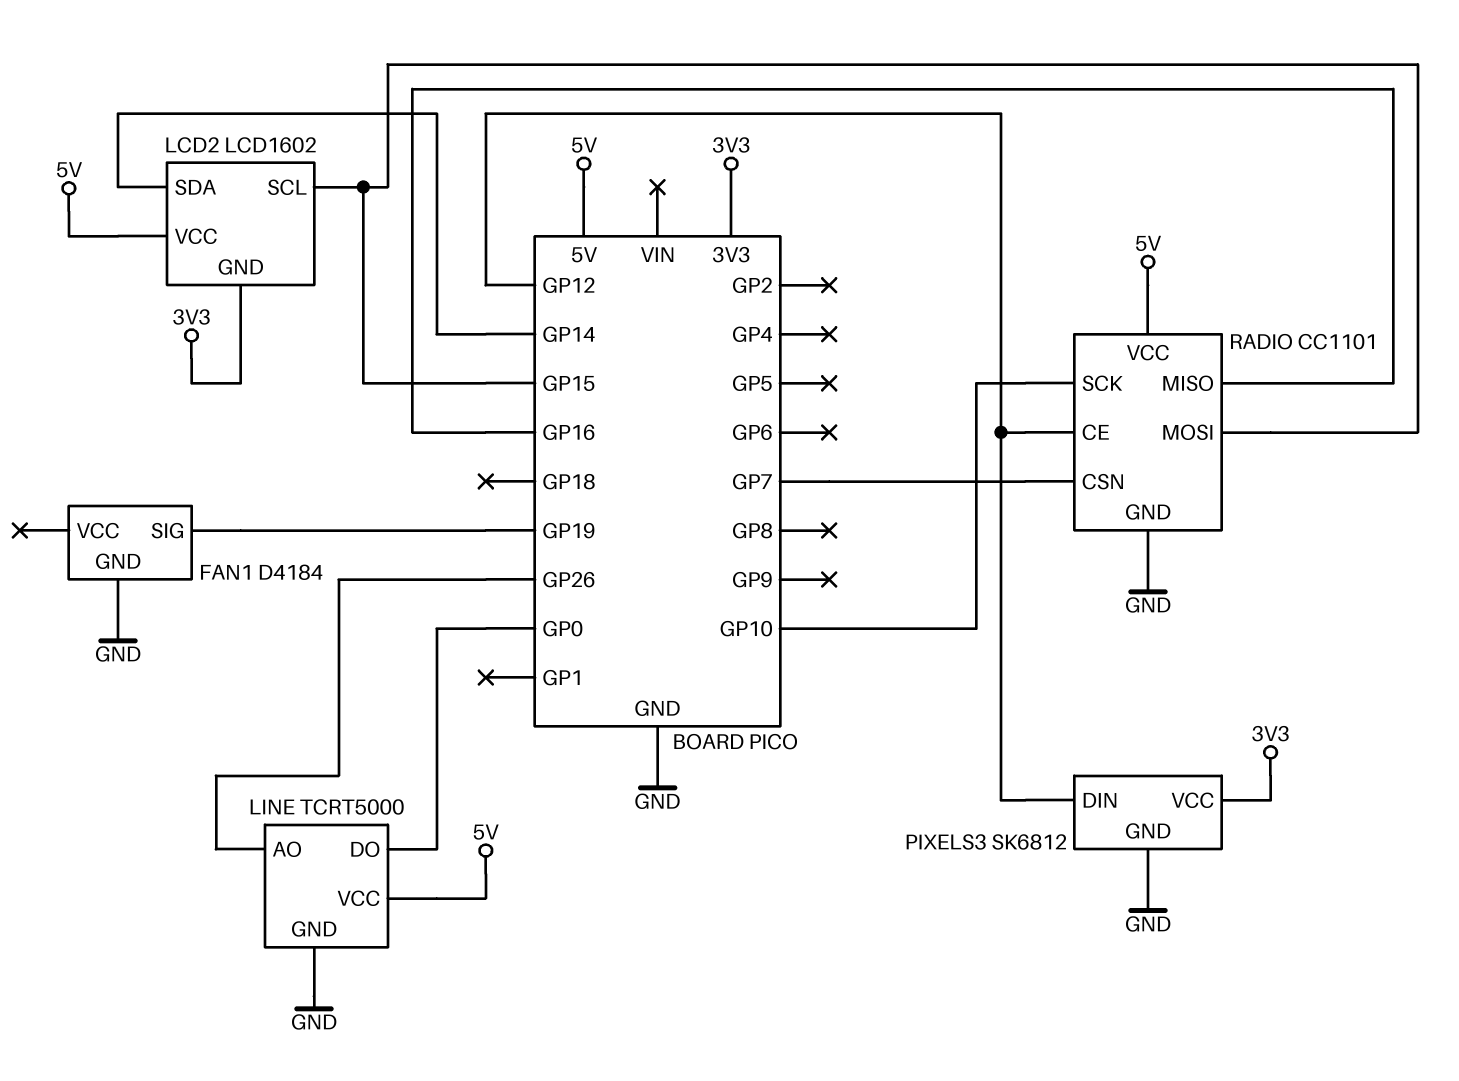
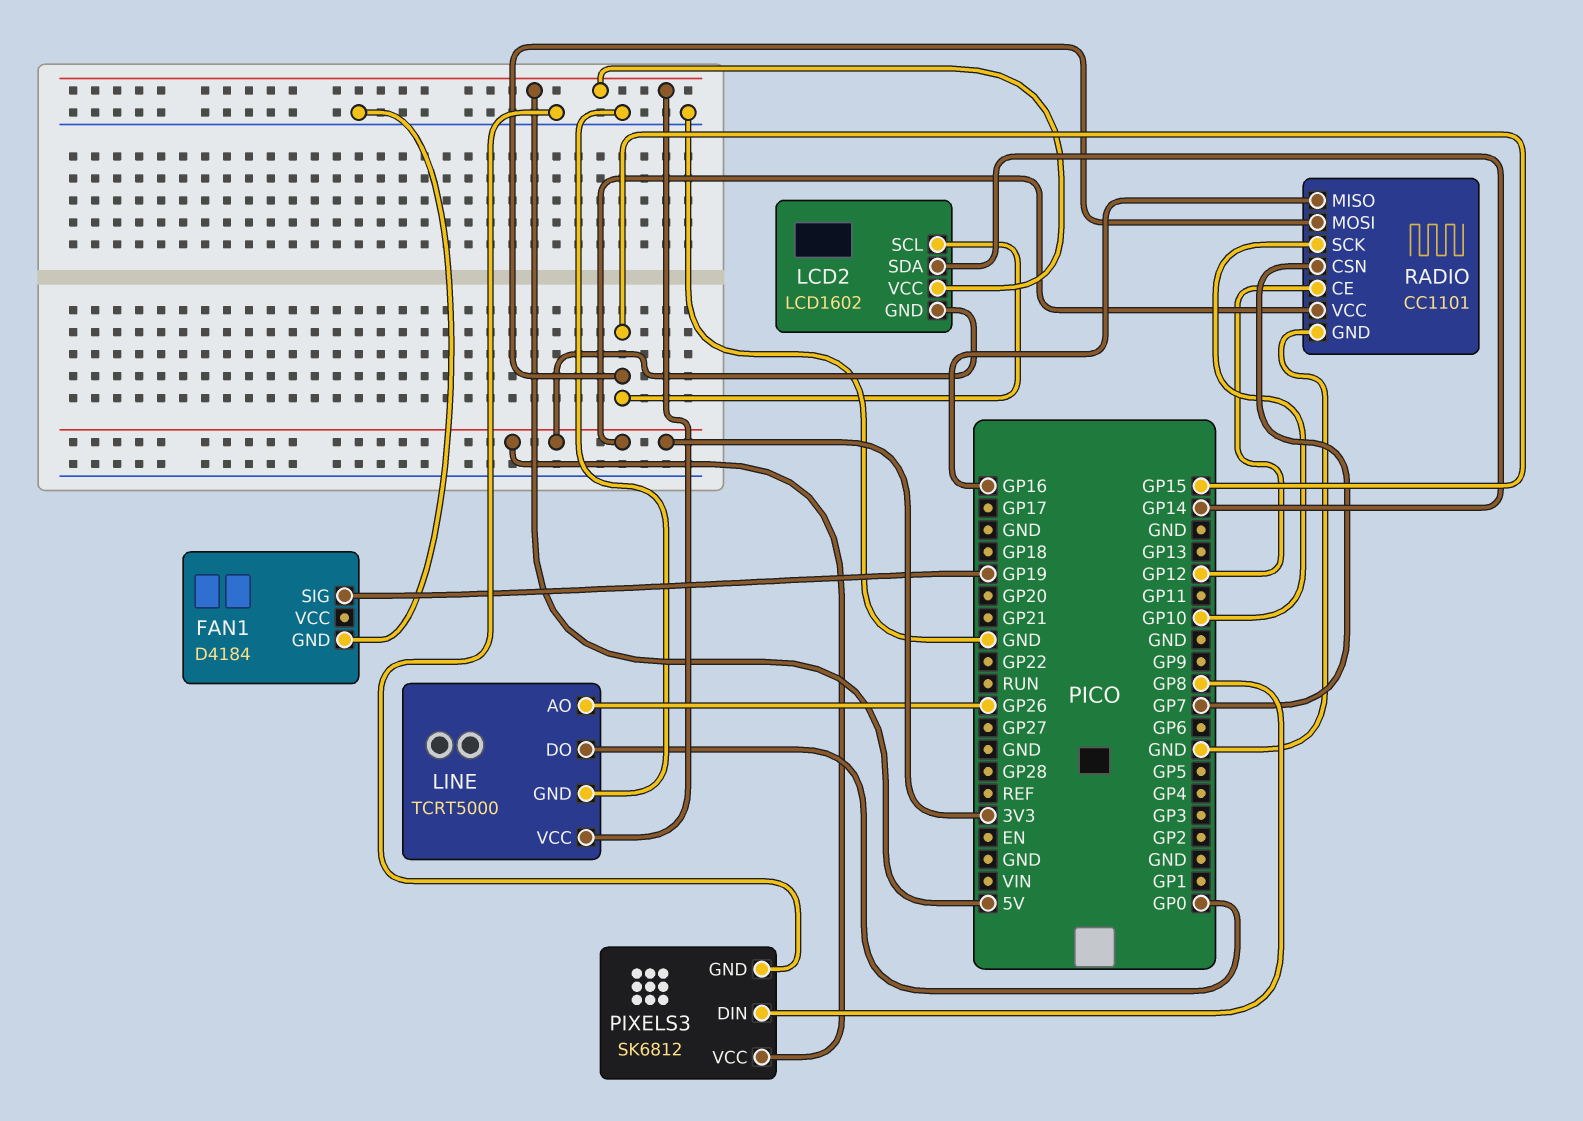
PIXELS3 pin DIN: GP12 -> GP8
RADIO pin VCC: 5V -> 3V3

